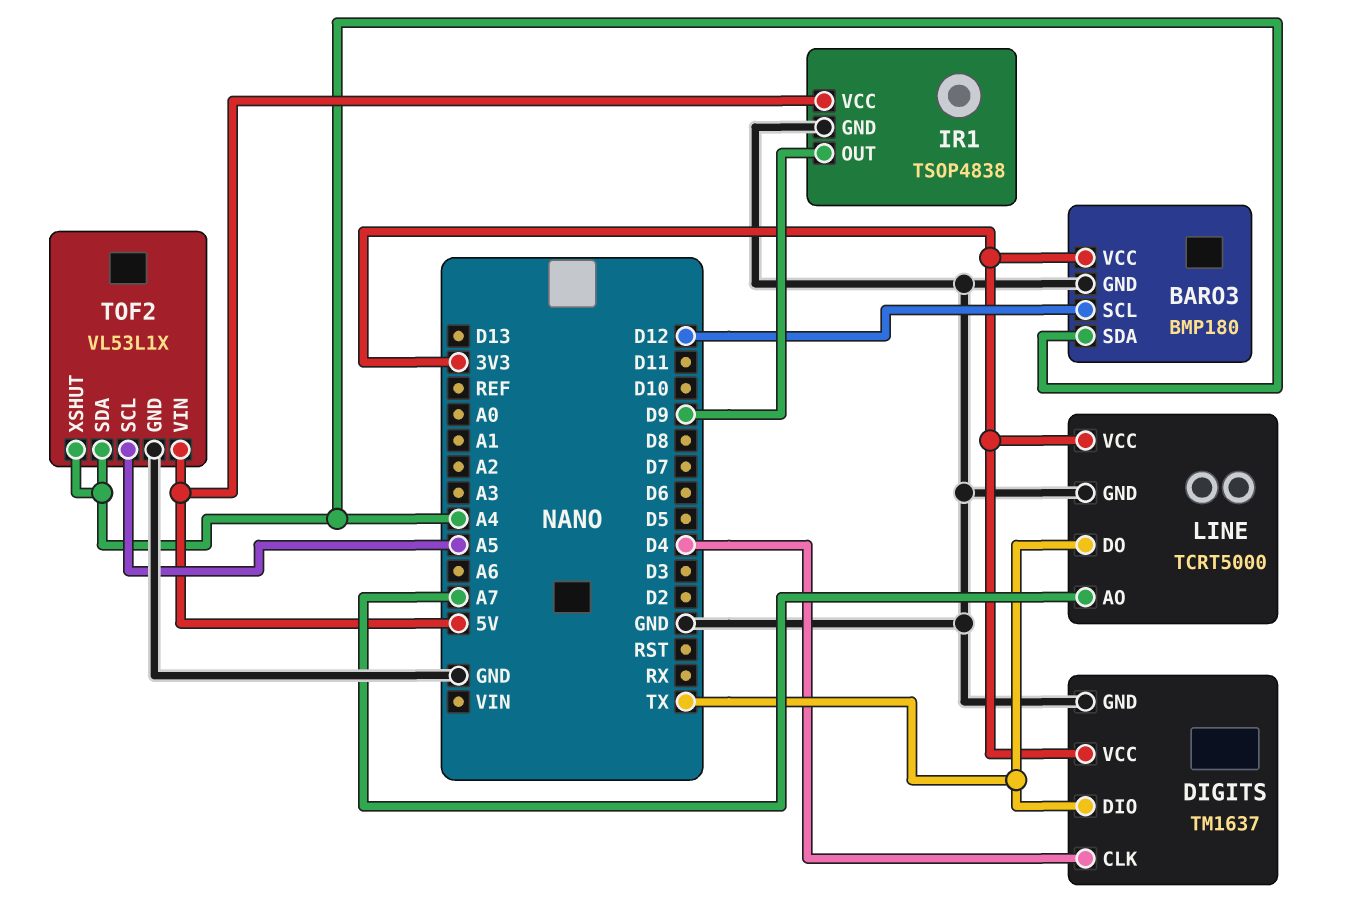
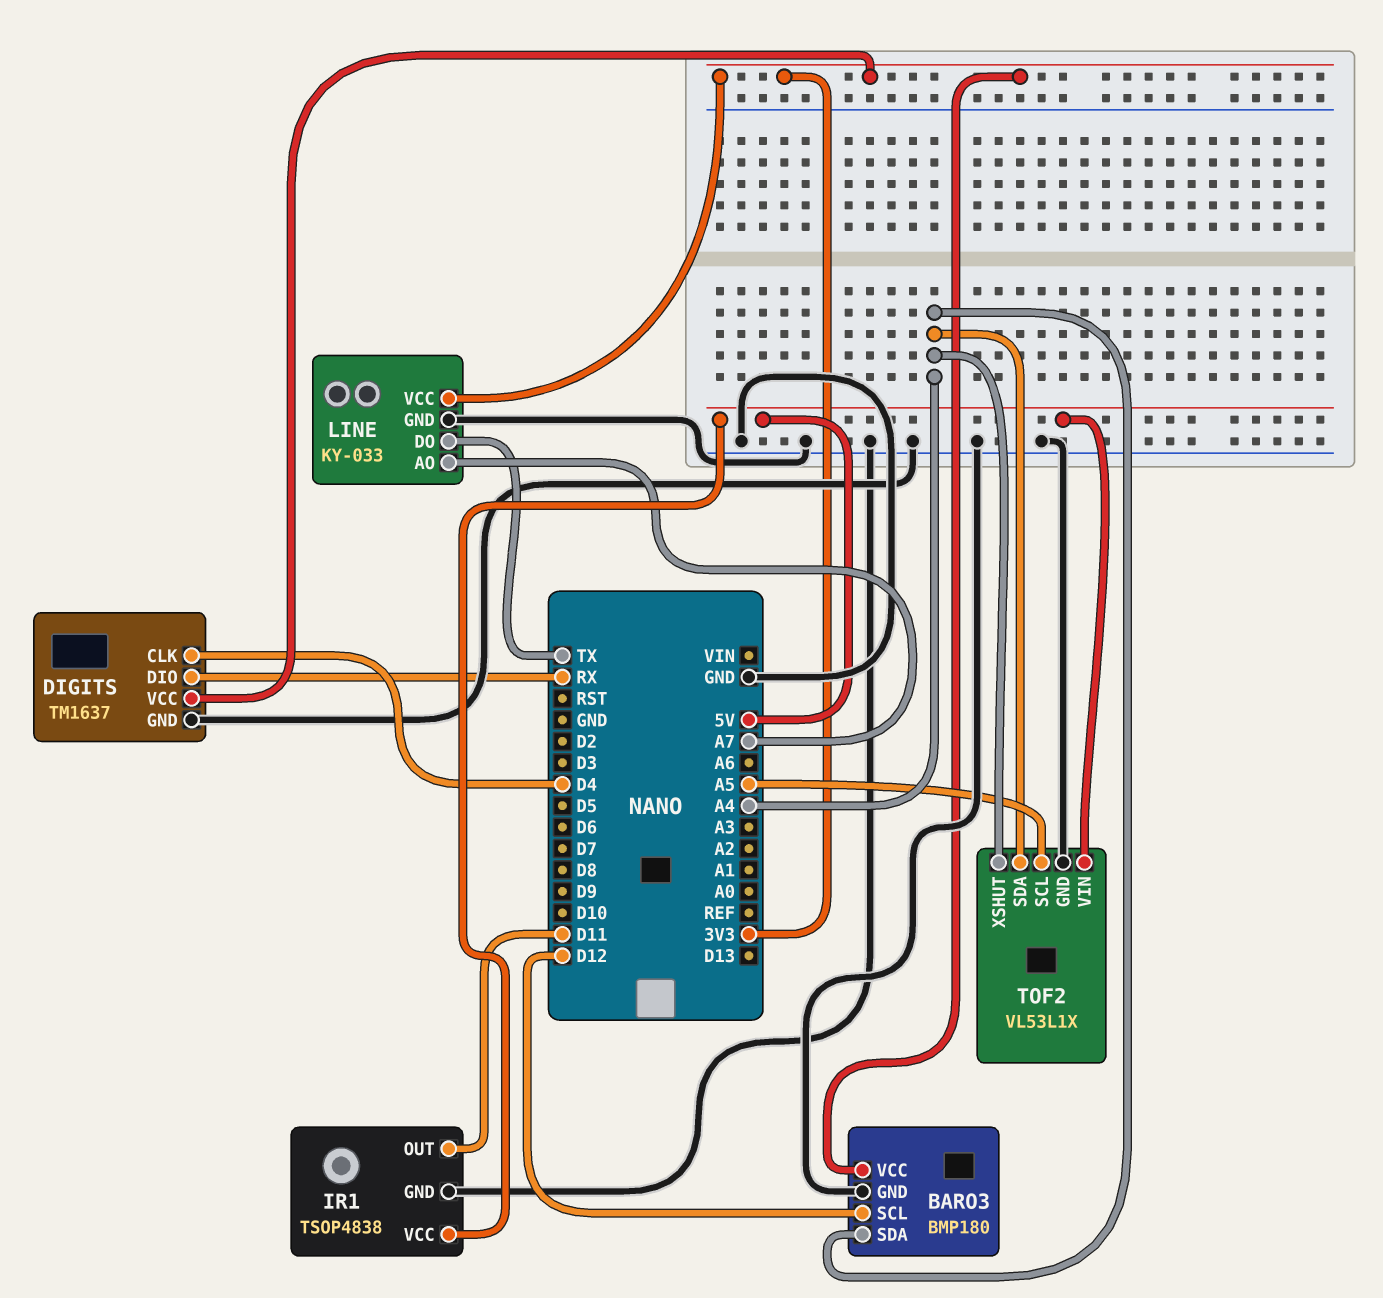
DIGITS pin DIO: TX -> RX
IR1 pin OUT: D9 -> D11
LINE: TCRT5000 -> KY-033

